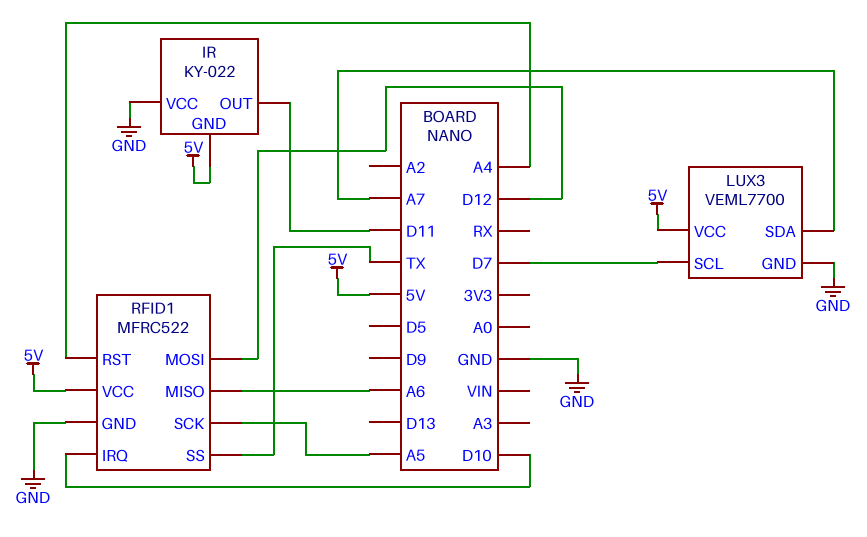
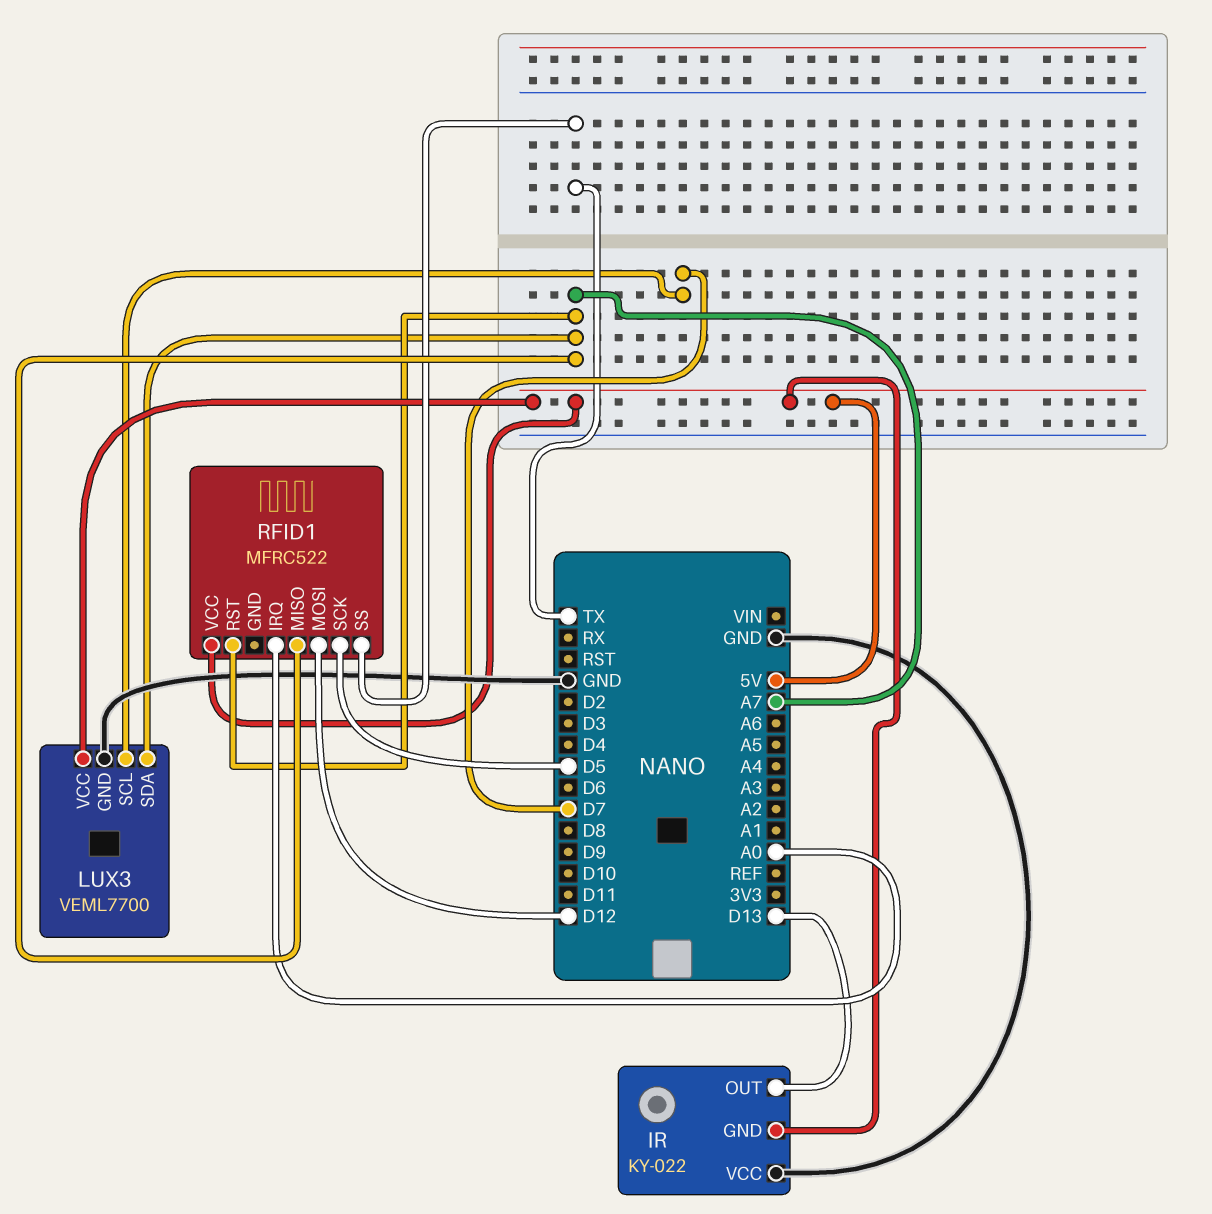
IR pin OUT: D11 -> D13
RFID1 pin GND: GND -> none
RFID1 pin IRQ: D10 -> A0
RFID1 pin MISO: A6 -> A7
RFID1 pin RST: A4 -> A7
RFID1 pin SCK: A5 -> D5

